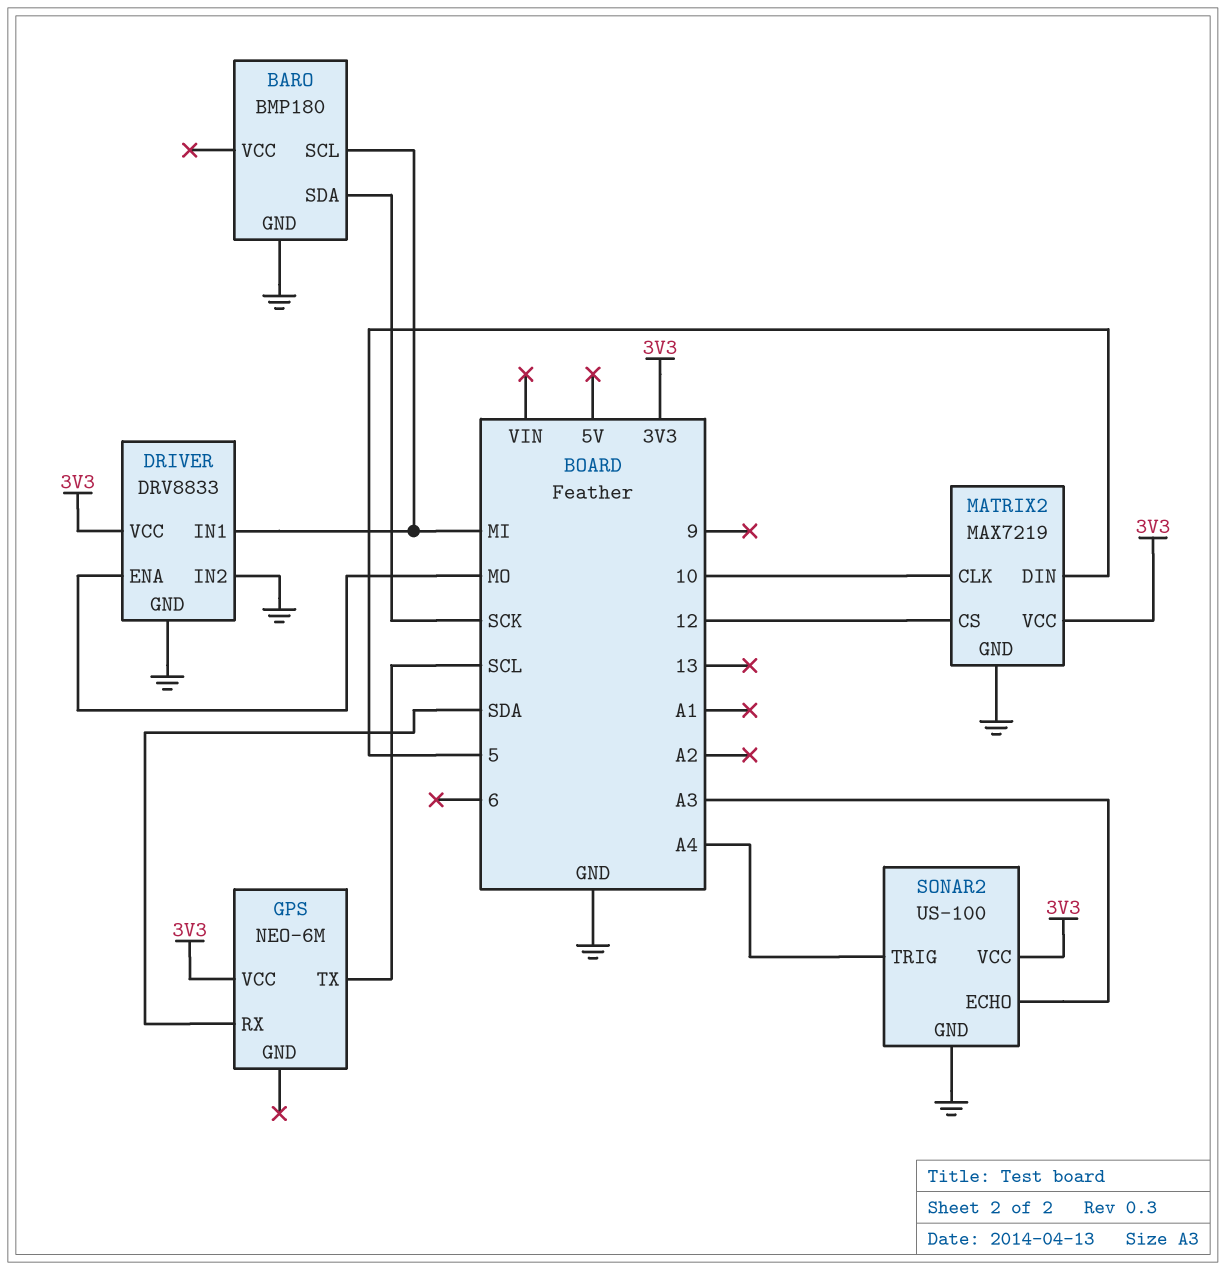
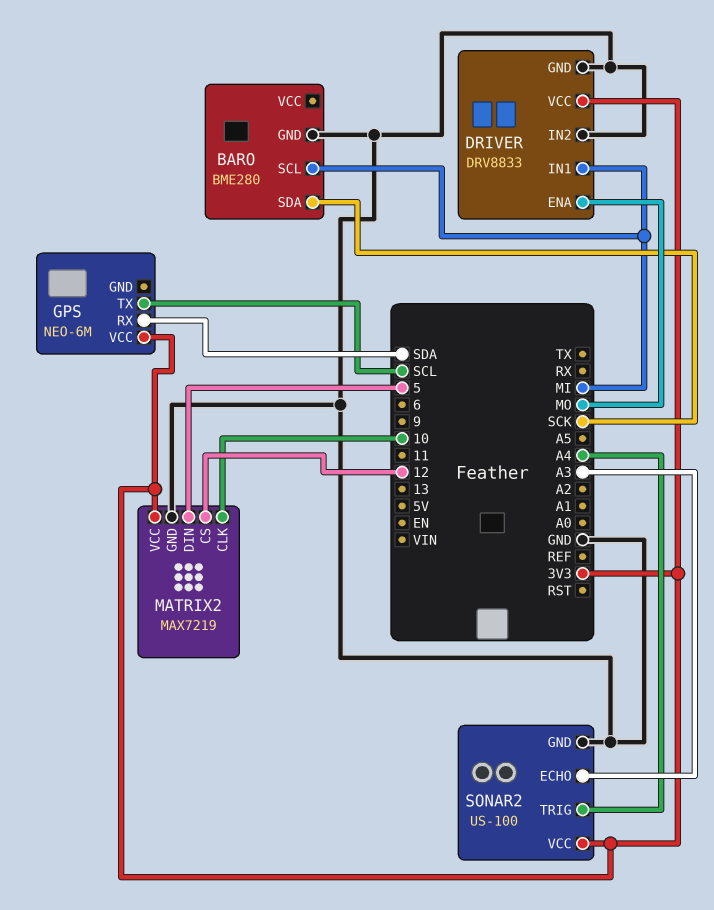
BARO: BMP180 -> BME280

